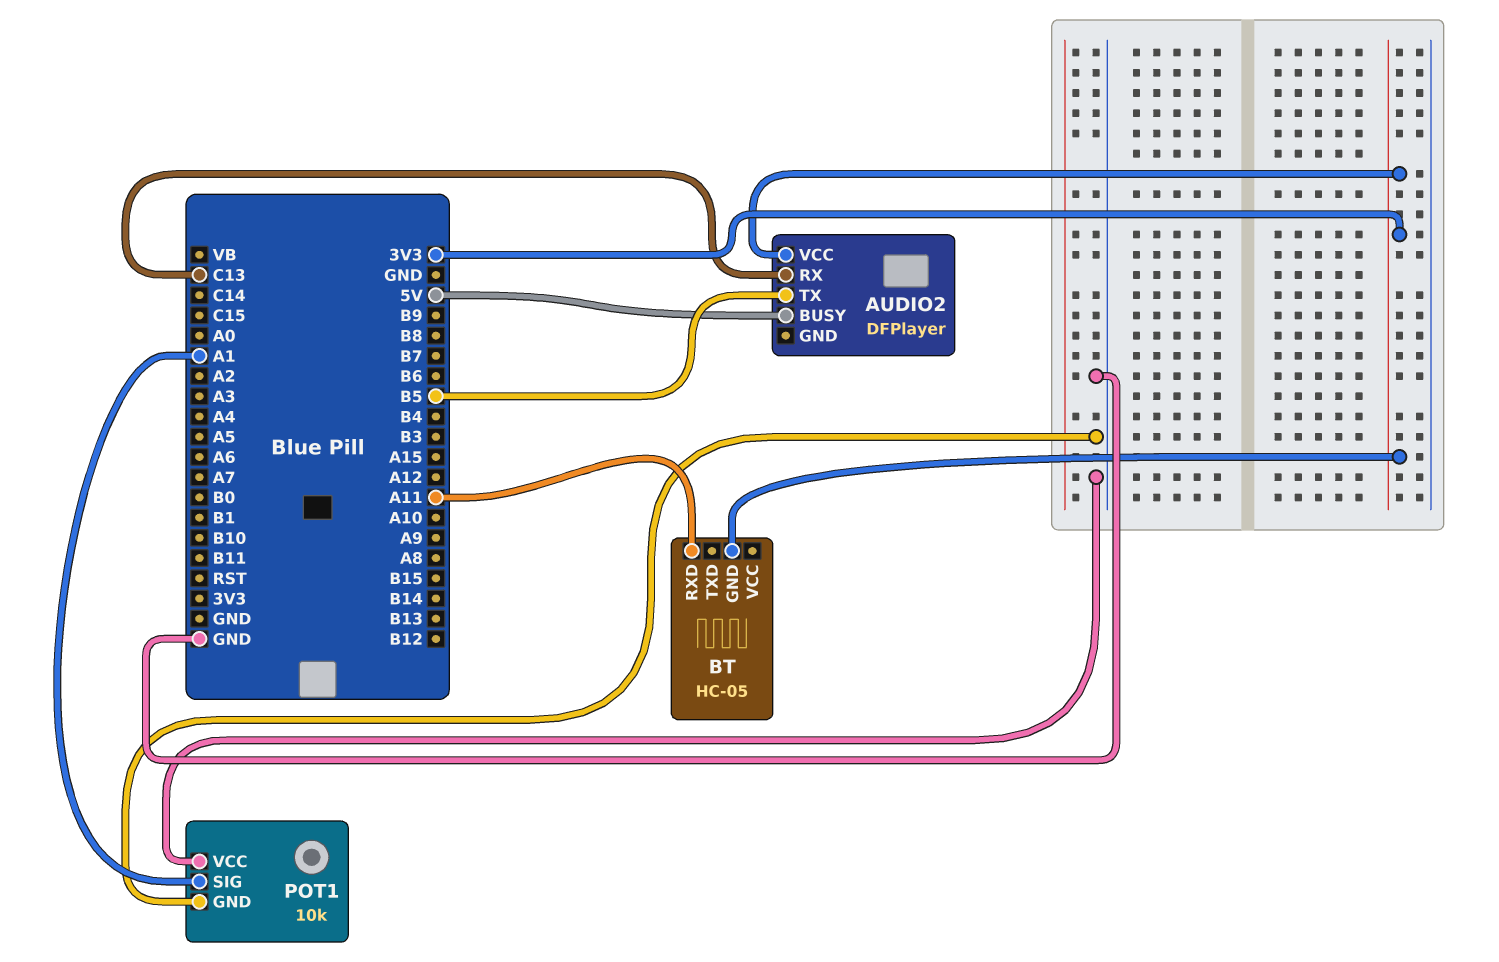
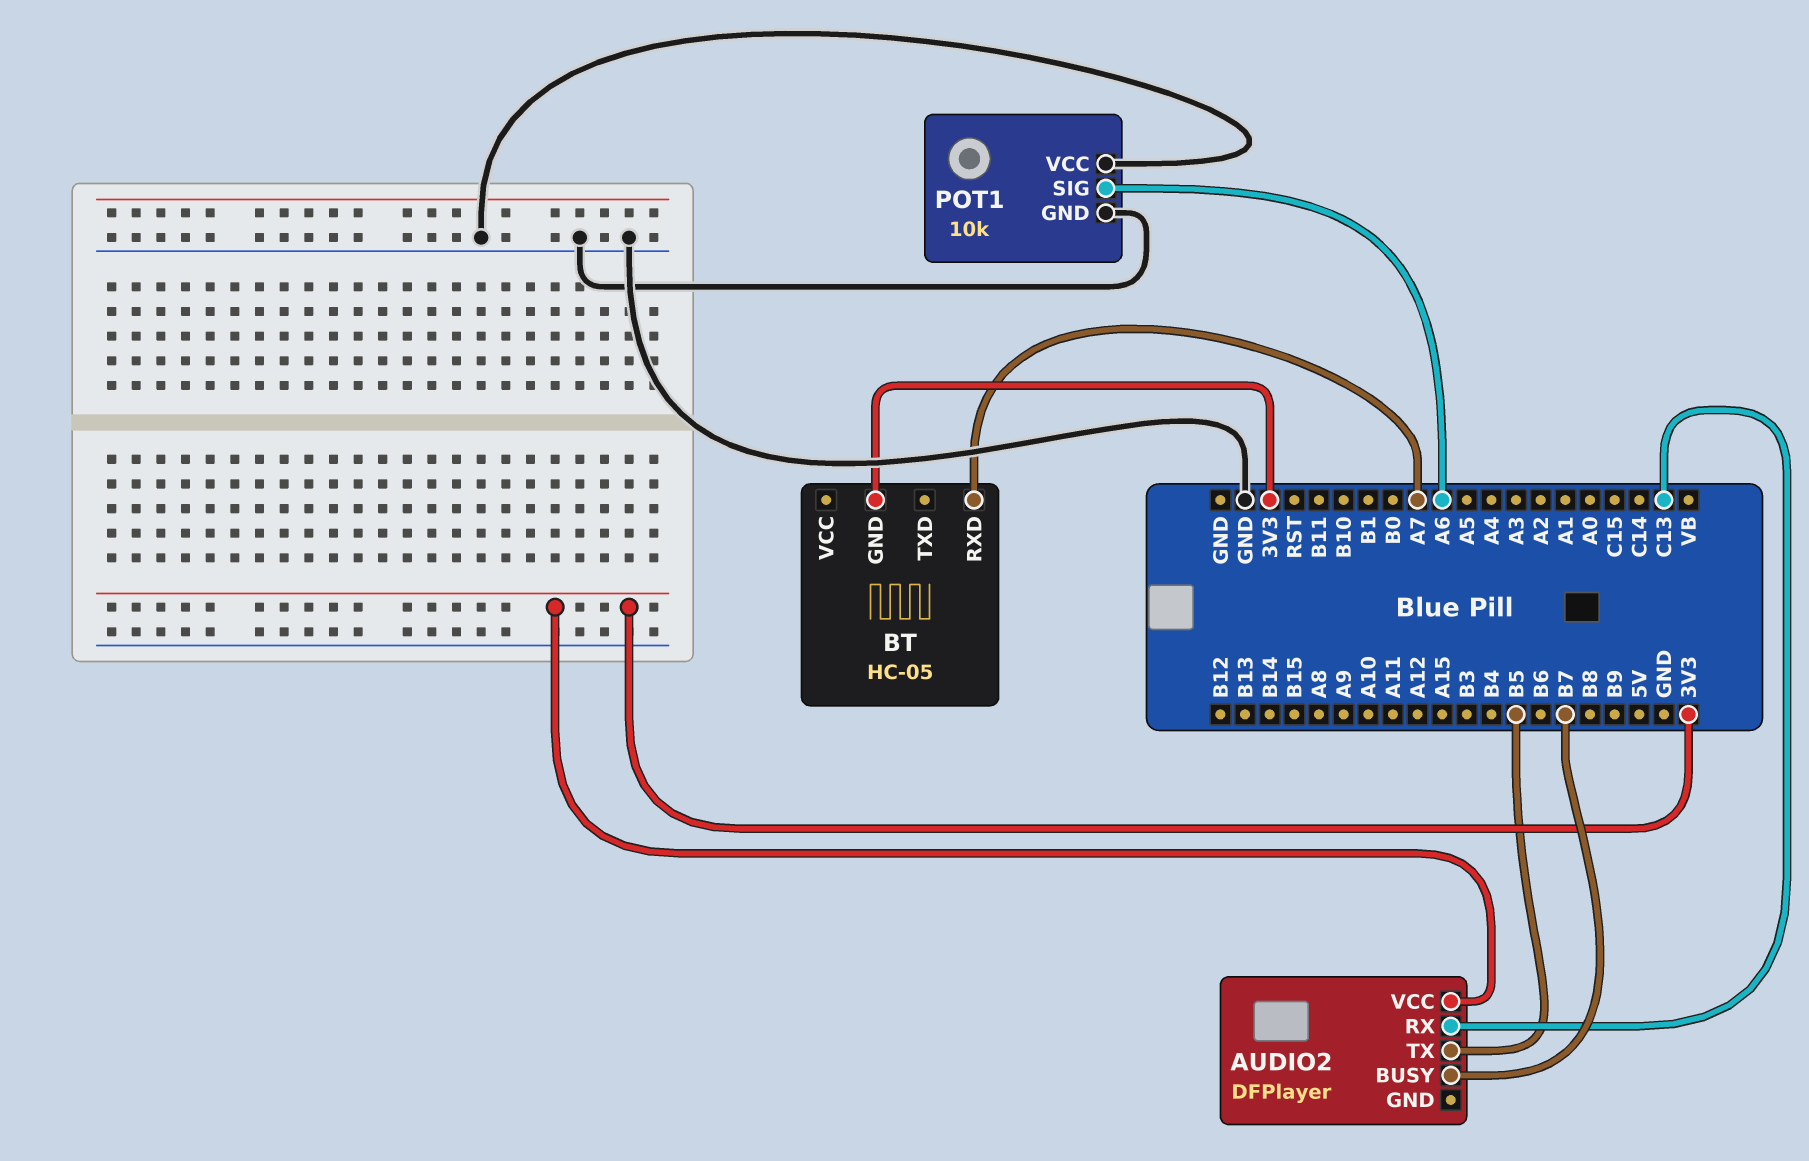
AUDIO2 pin BUSY: 5V -> B7
BT pin RXD: A11 -> A7
POT1 pin SIG: A1 -> A6

